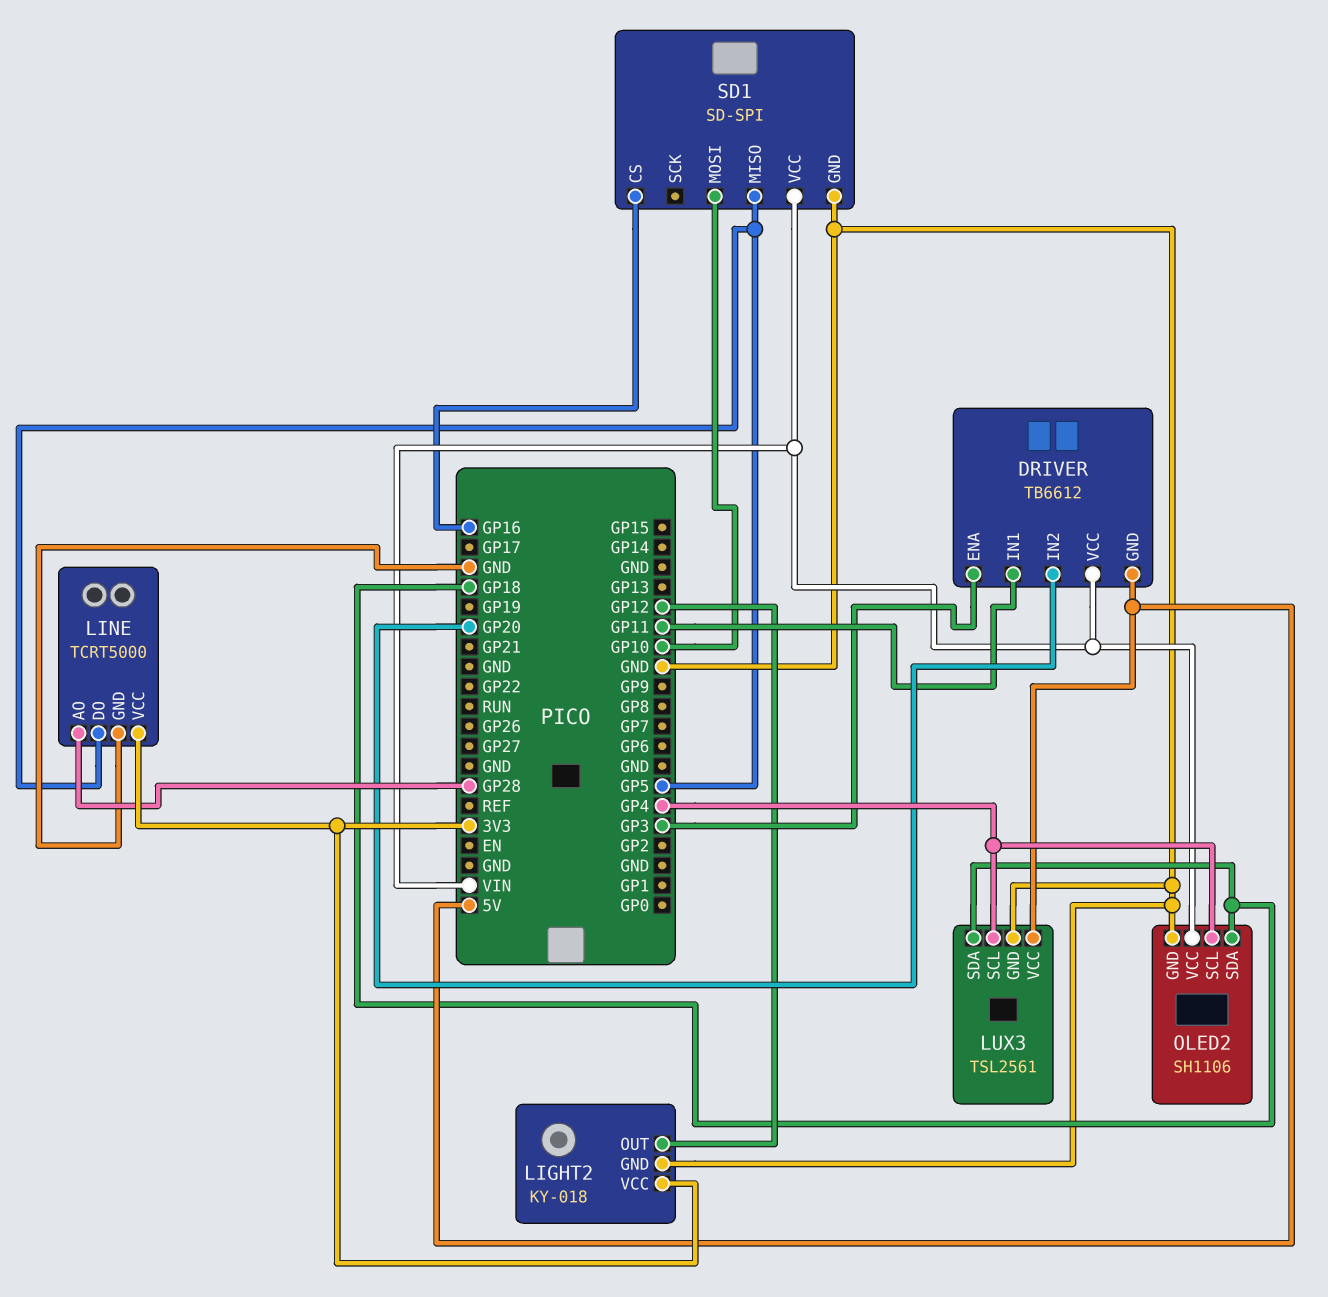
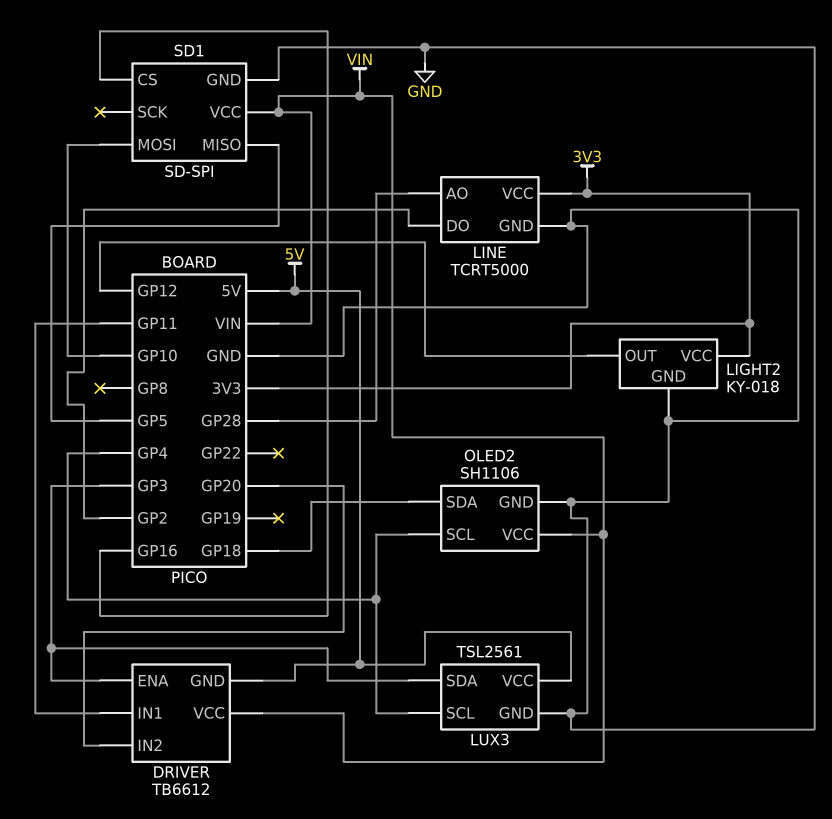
LINE pin DO: GP5 -> GP2
LUX3 pin SDA: GP18 -> GP3

